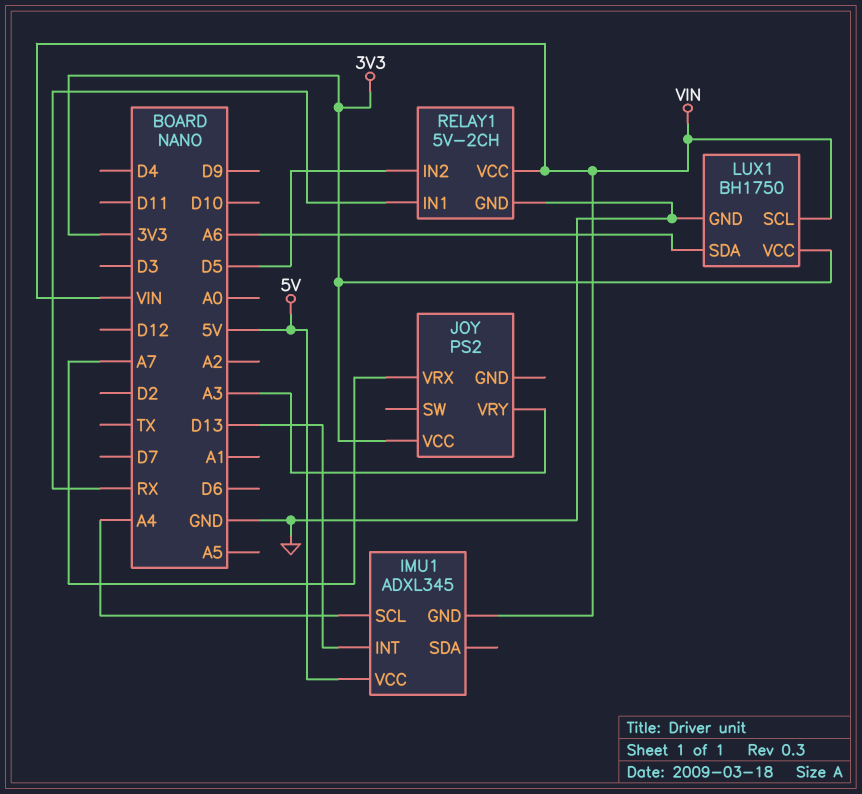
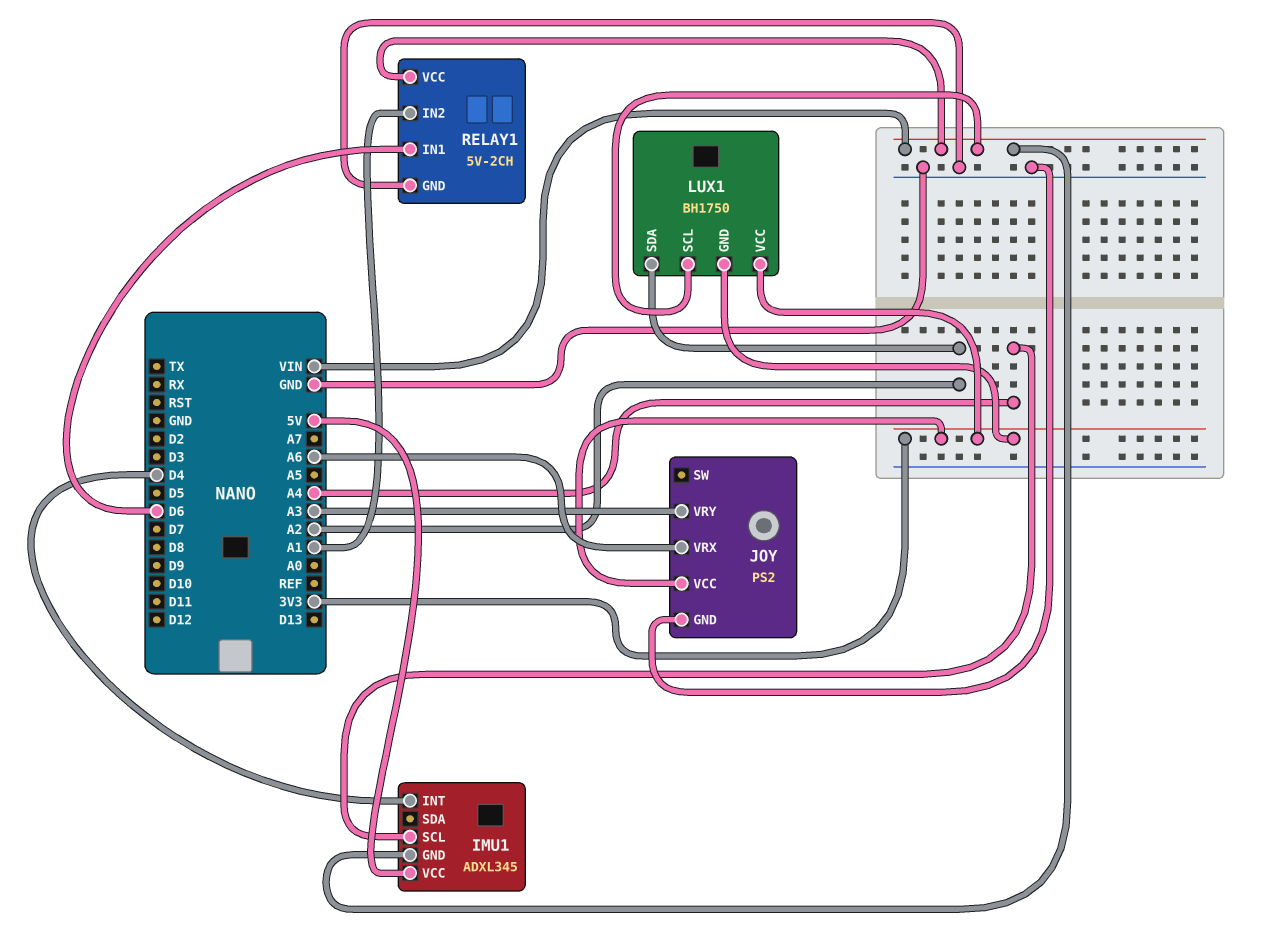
IMU1 pin INT: D13 -> D4
JOY pin GND: none -> GND
JOY pin VRX: A7 -> A6
LUX1 pin GND: GND -> 3V3
LUX1 pin SDA: A6 -> A2
RELAY1 pin IN1: RX -> D6
RELAY1 pin IN2: D5 -> A1

